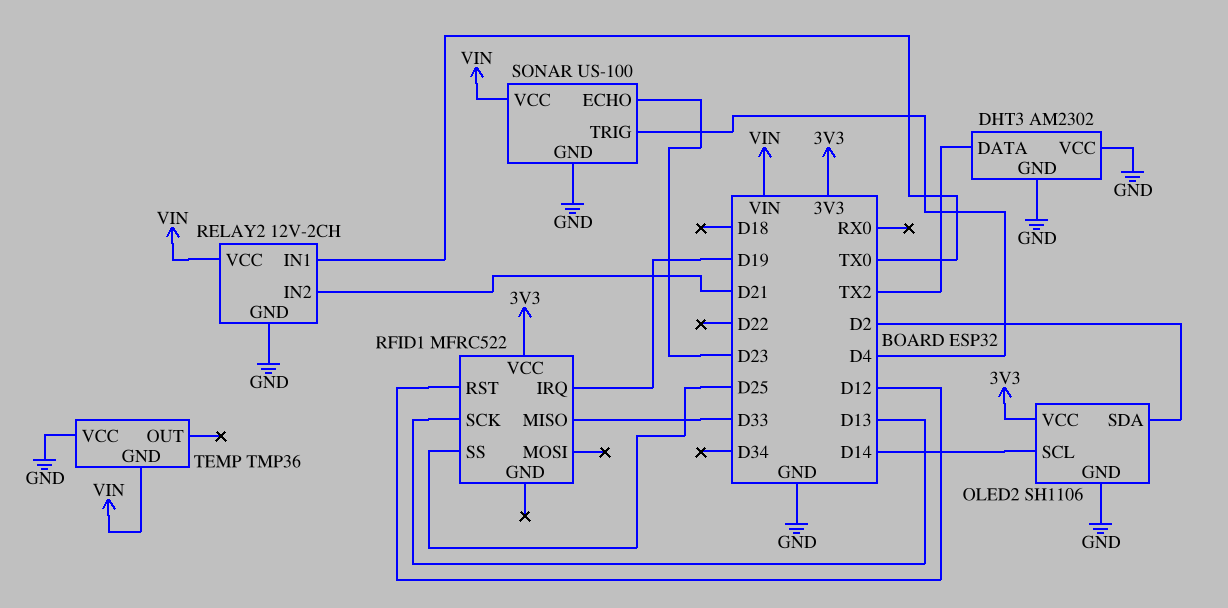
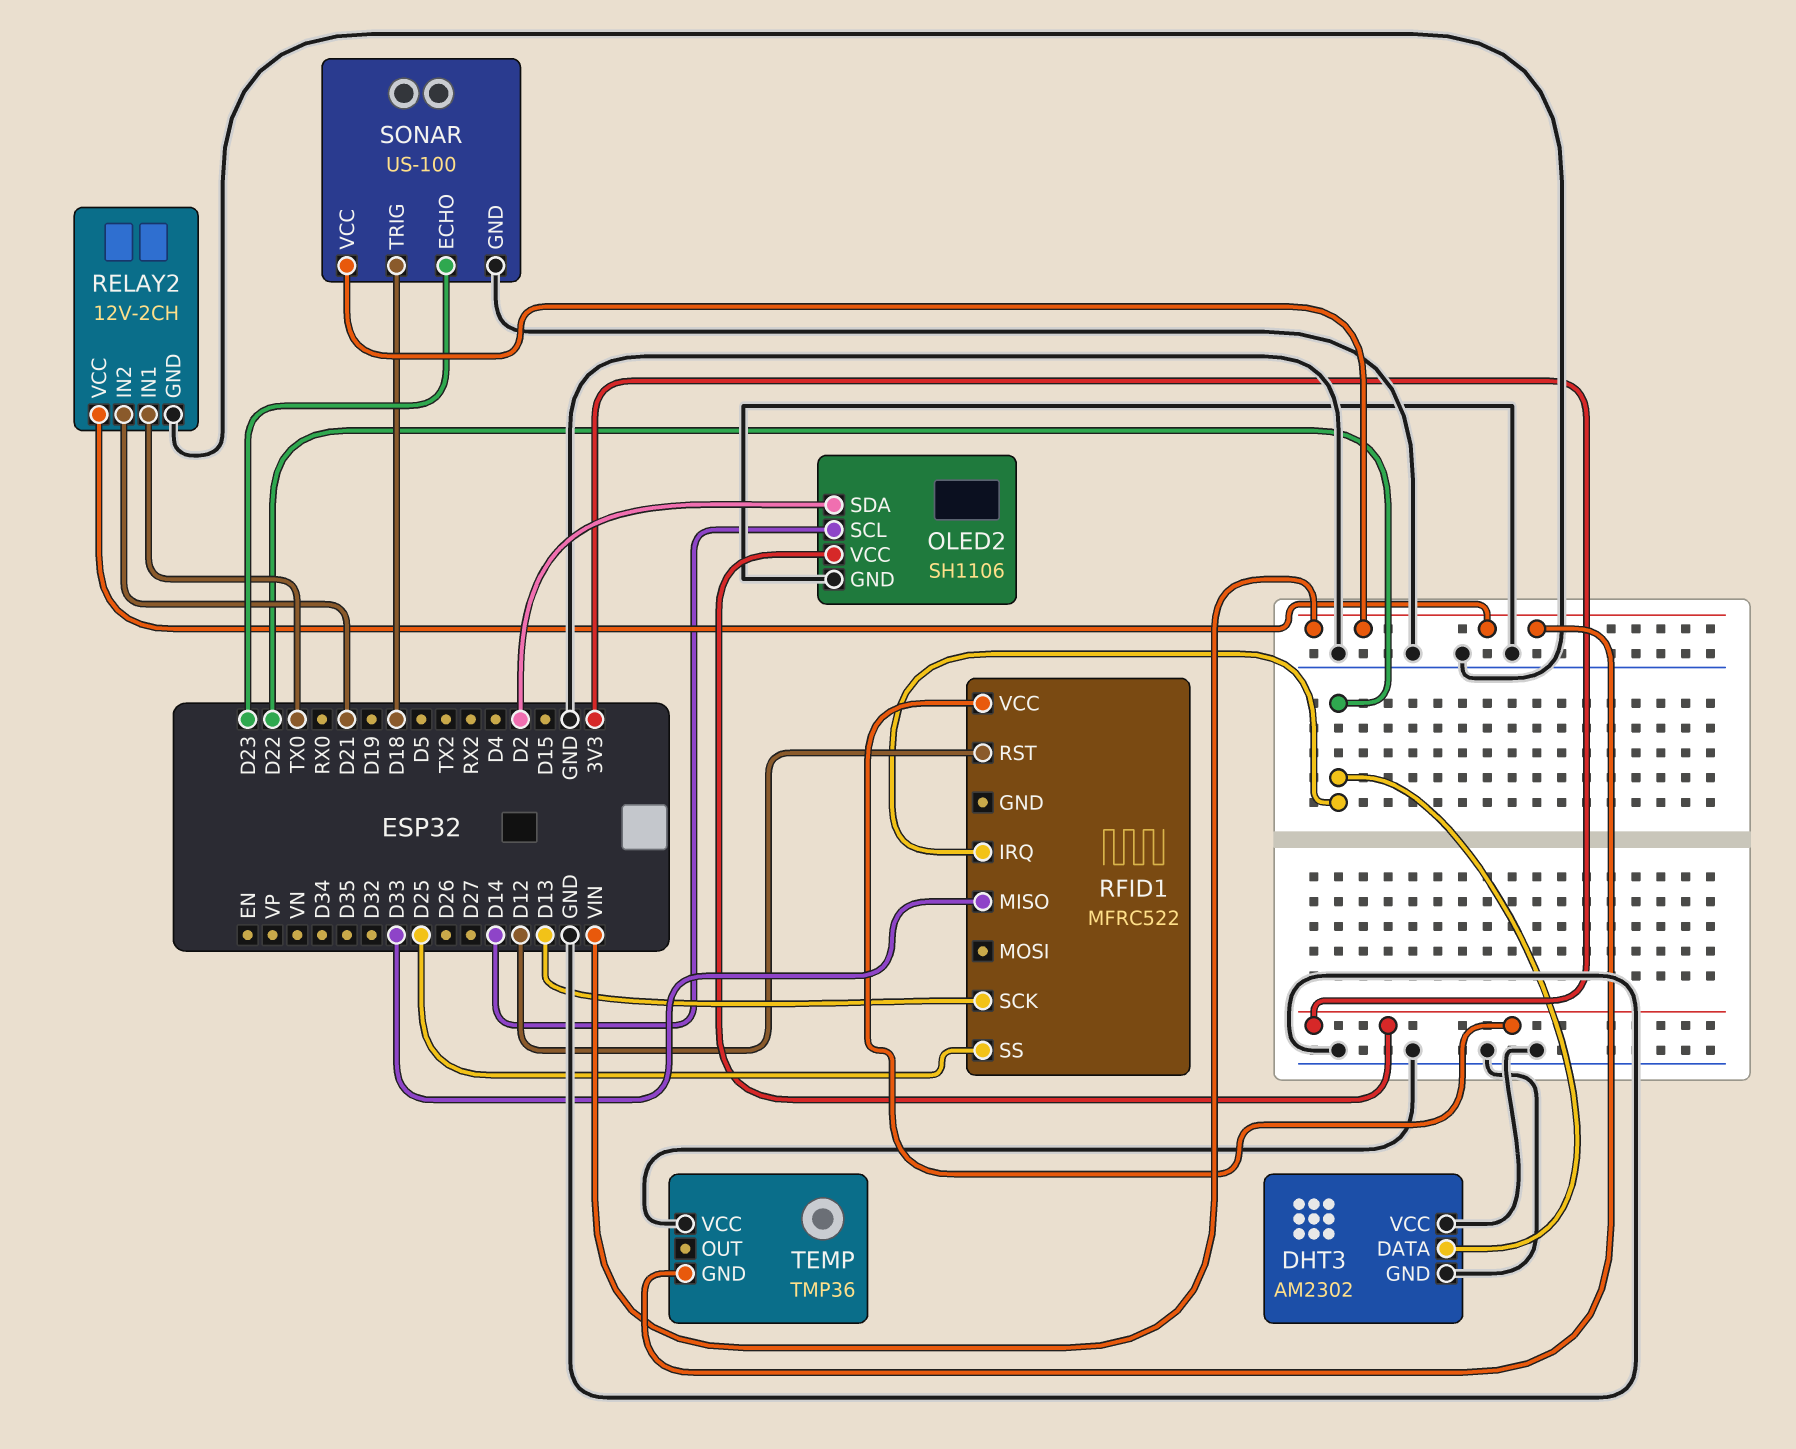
DHT3 pin DATA: TX2 -> D22
RFID1 pin IRQ: D19 -> D22
SONAR pin TRIG: D4 -> D18

